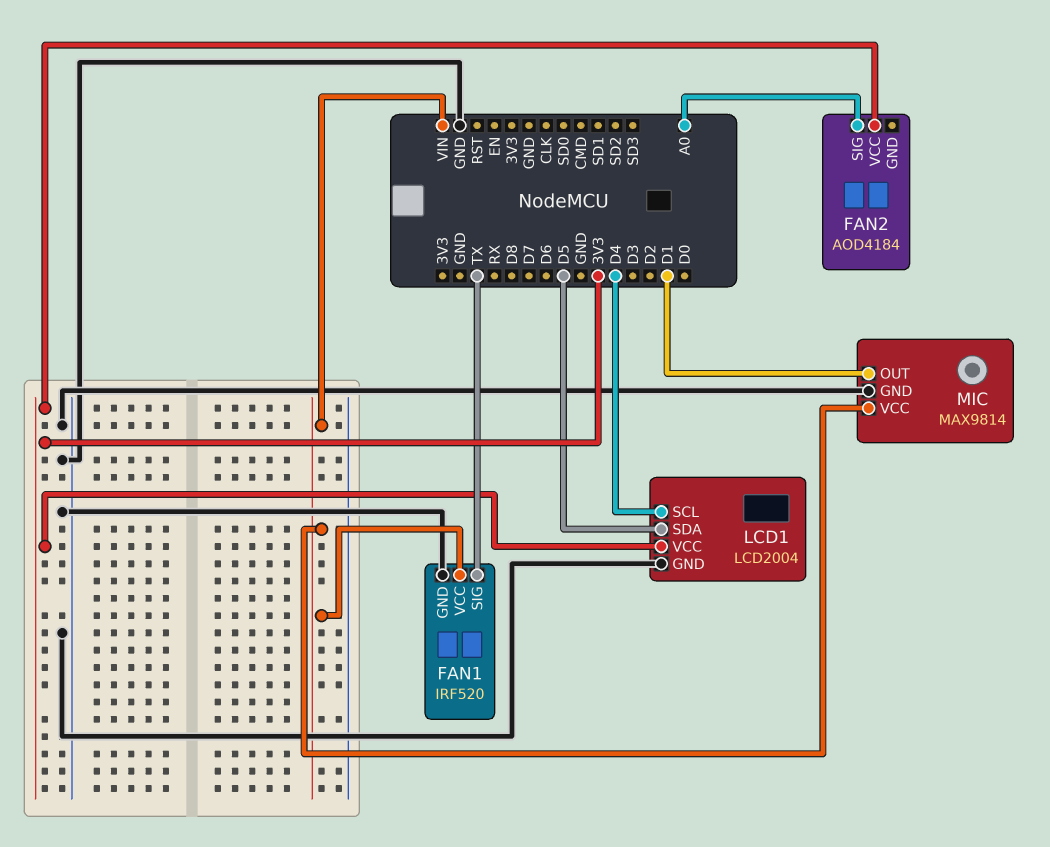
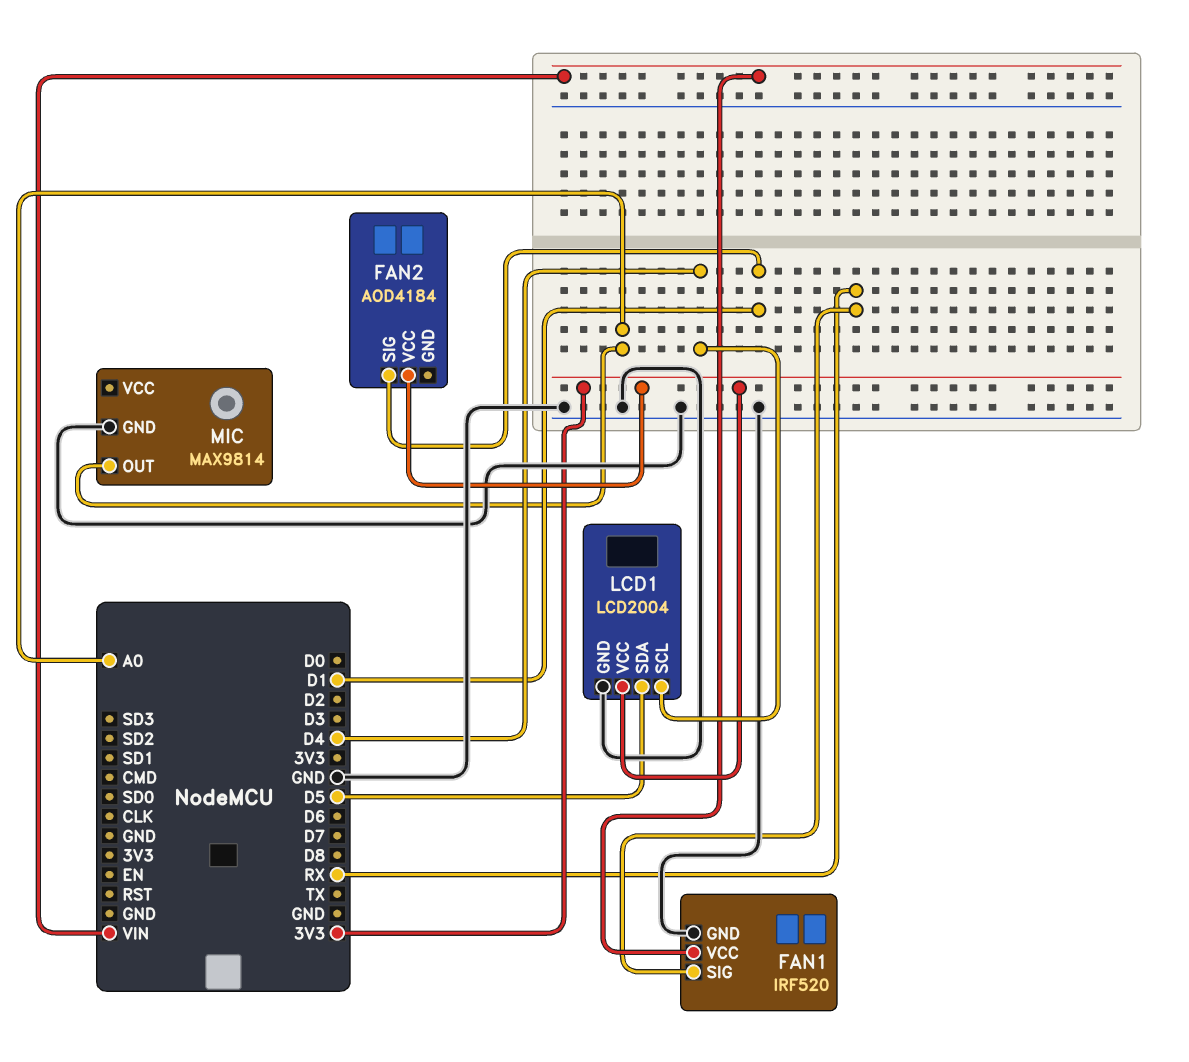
FAN1 pin SIG: TX -> RX
FAN2 pin SIG: A0 -> D1
MIC pin OUT: D1 -> A0
MIC pin VCC: VIN -> none

